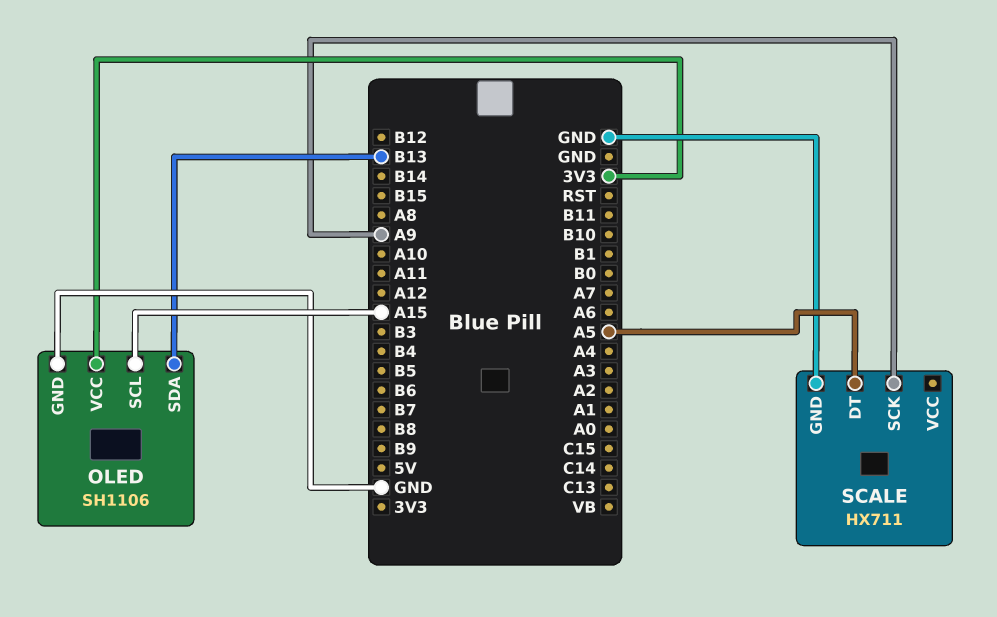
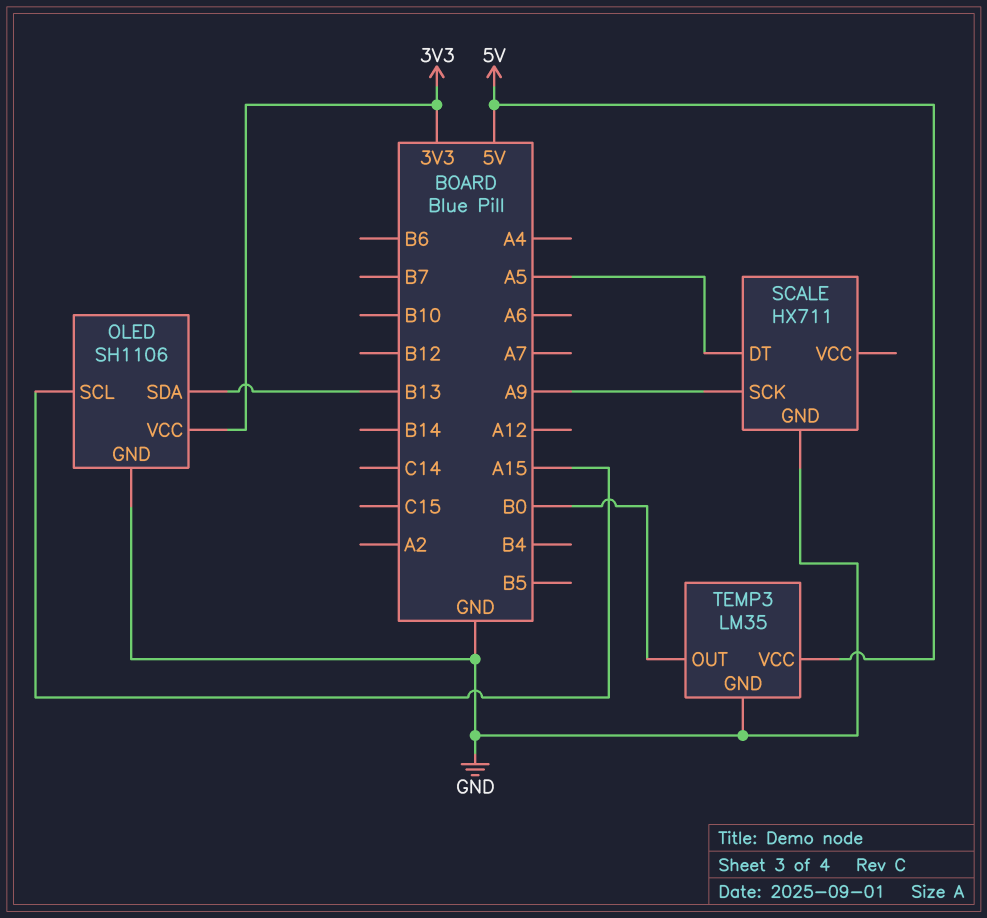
TEMP3: none -> LM35
TEMP3 pin GND: none -> GND
TEMP3 pin OUT: none -> B0
TEMP3 pin VCC: none -> 5V

